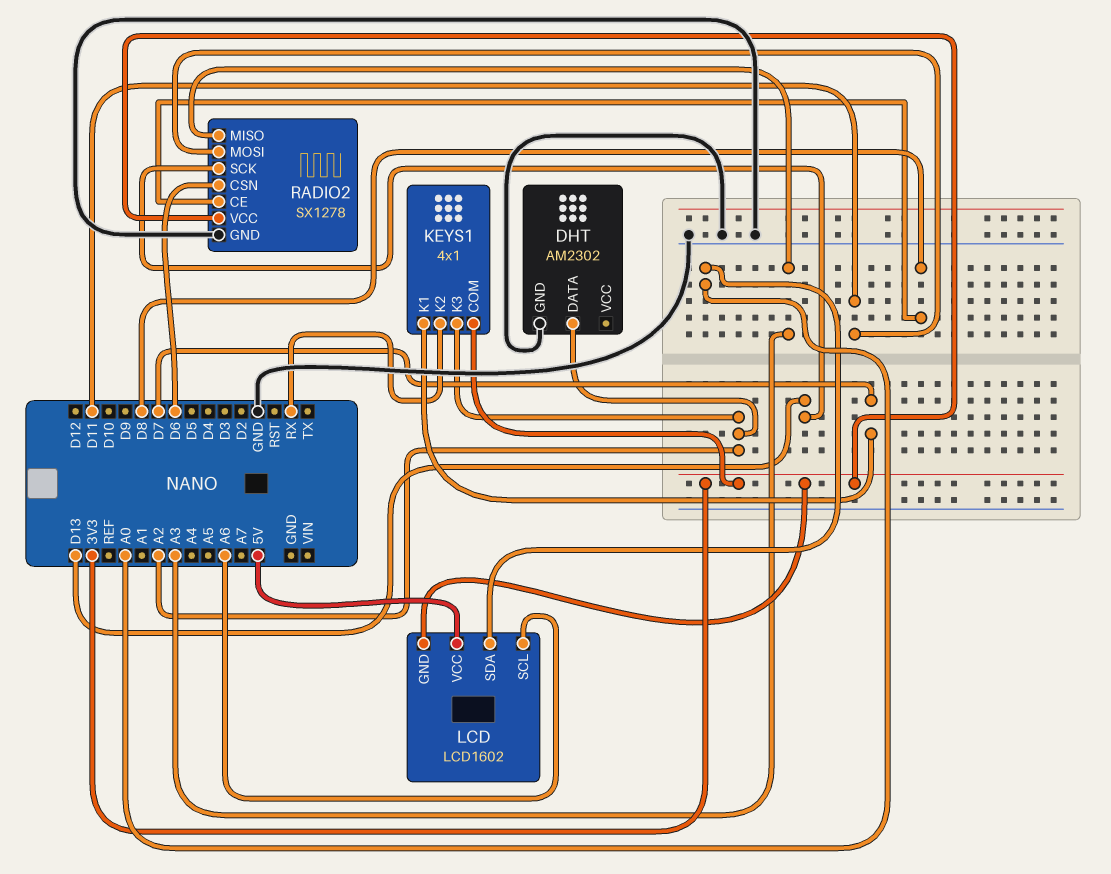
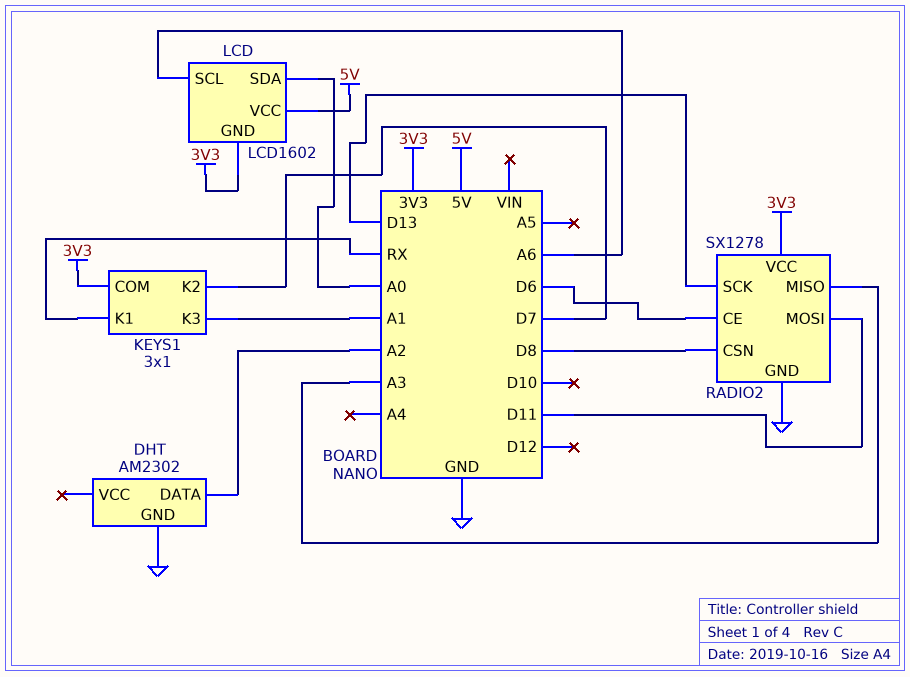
KEYS1: 4x1 -> 3x1
KEYS1 pin K1: D7 -> RX
KEYS1 pin K2: RX -> D7
KEYS1 pin K3: A2 -> A1
RADIO2 pin CE: D8 -> D6
RADIO2 pin CSN: D6 -> D8

